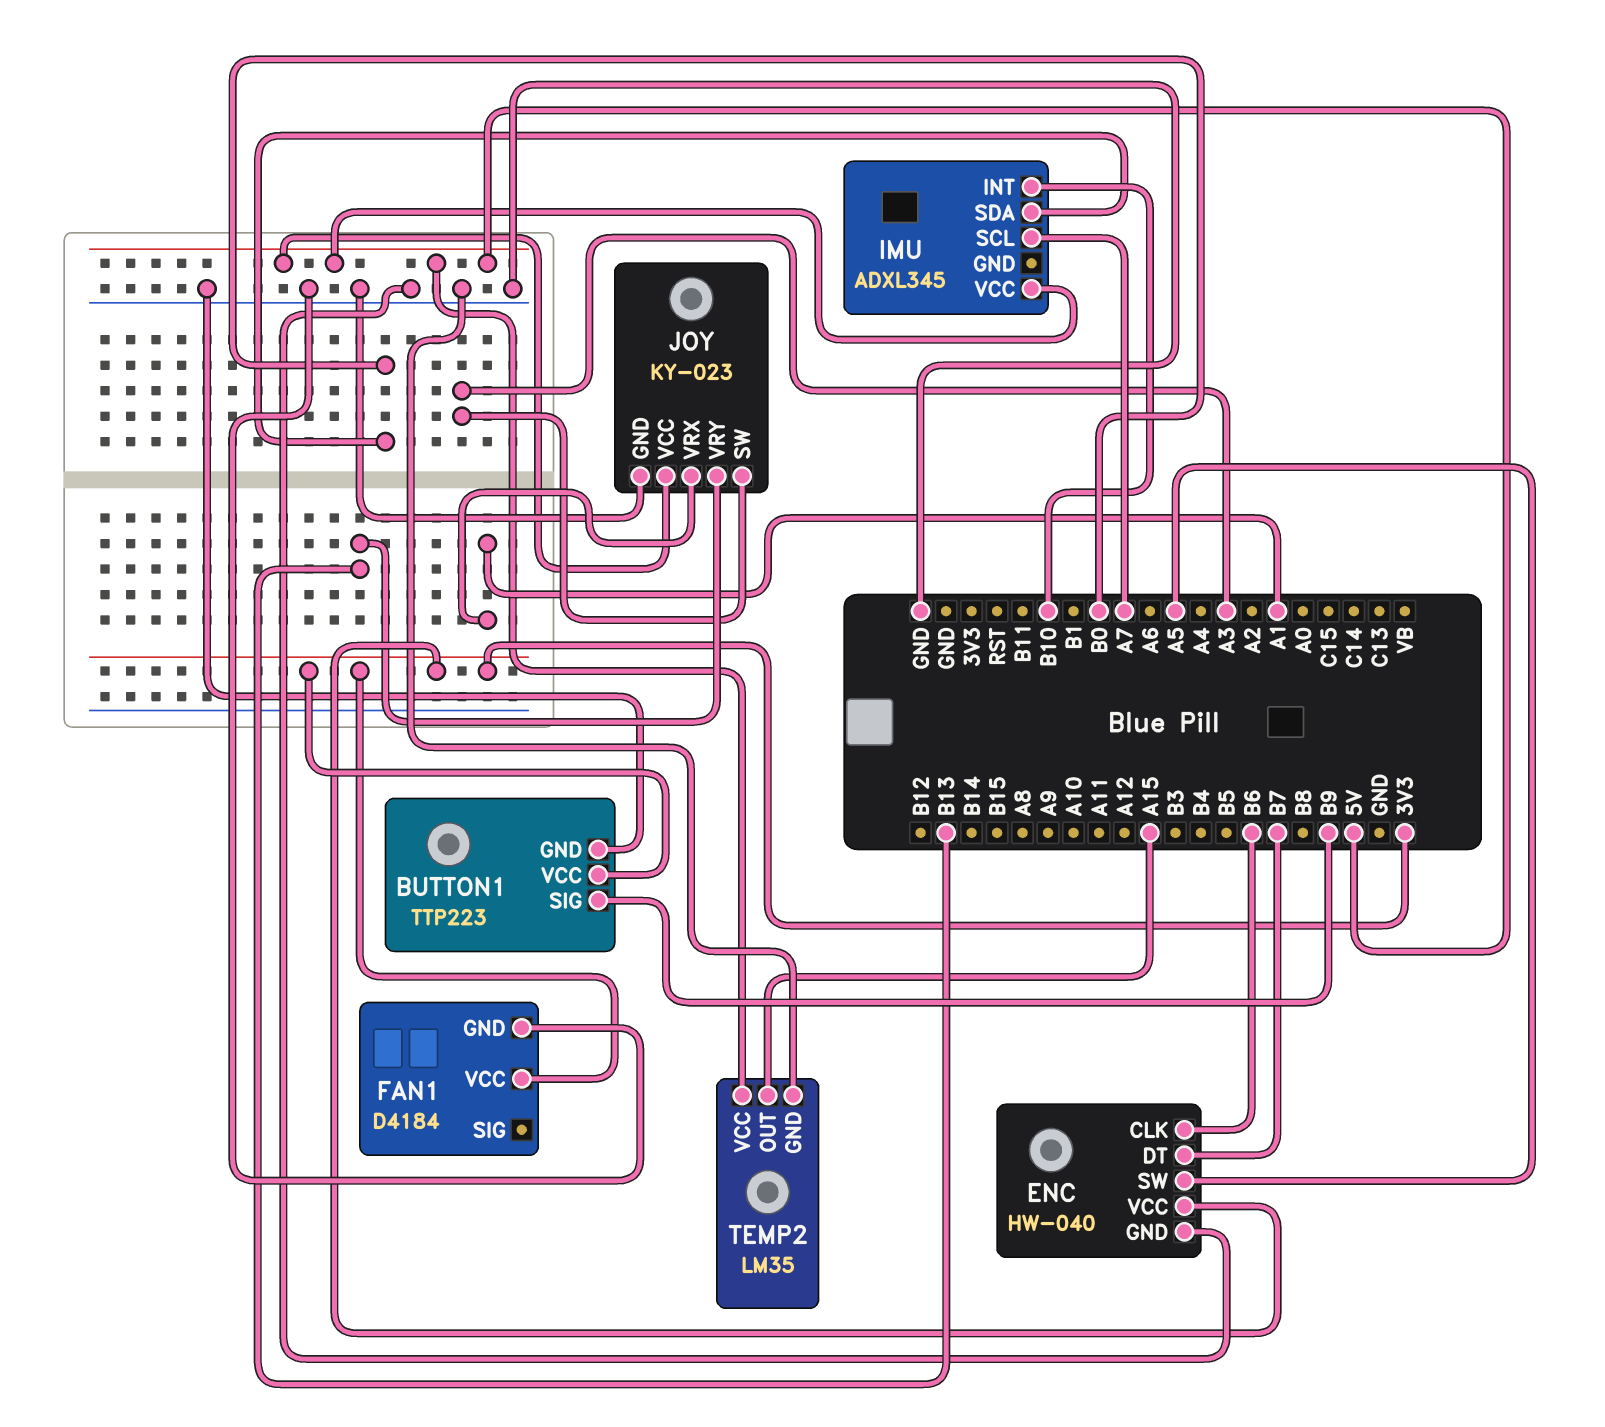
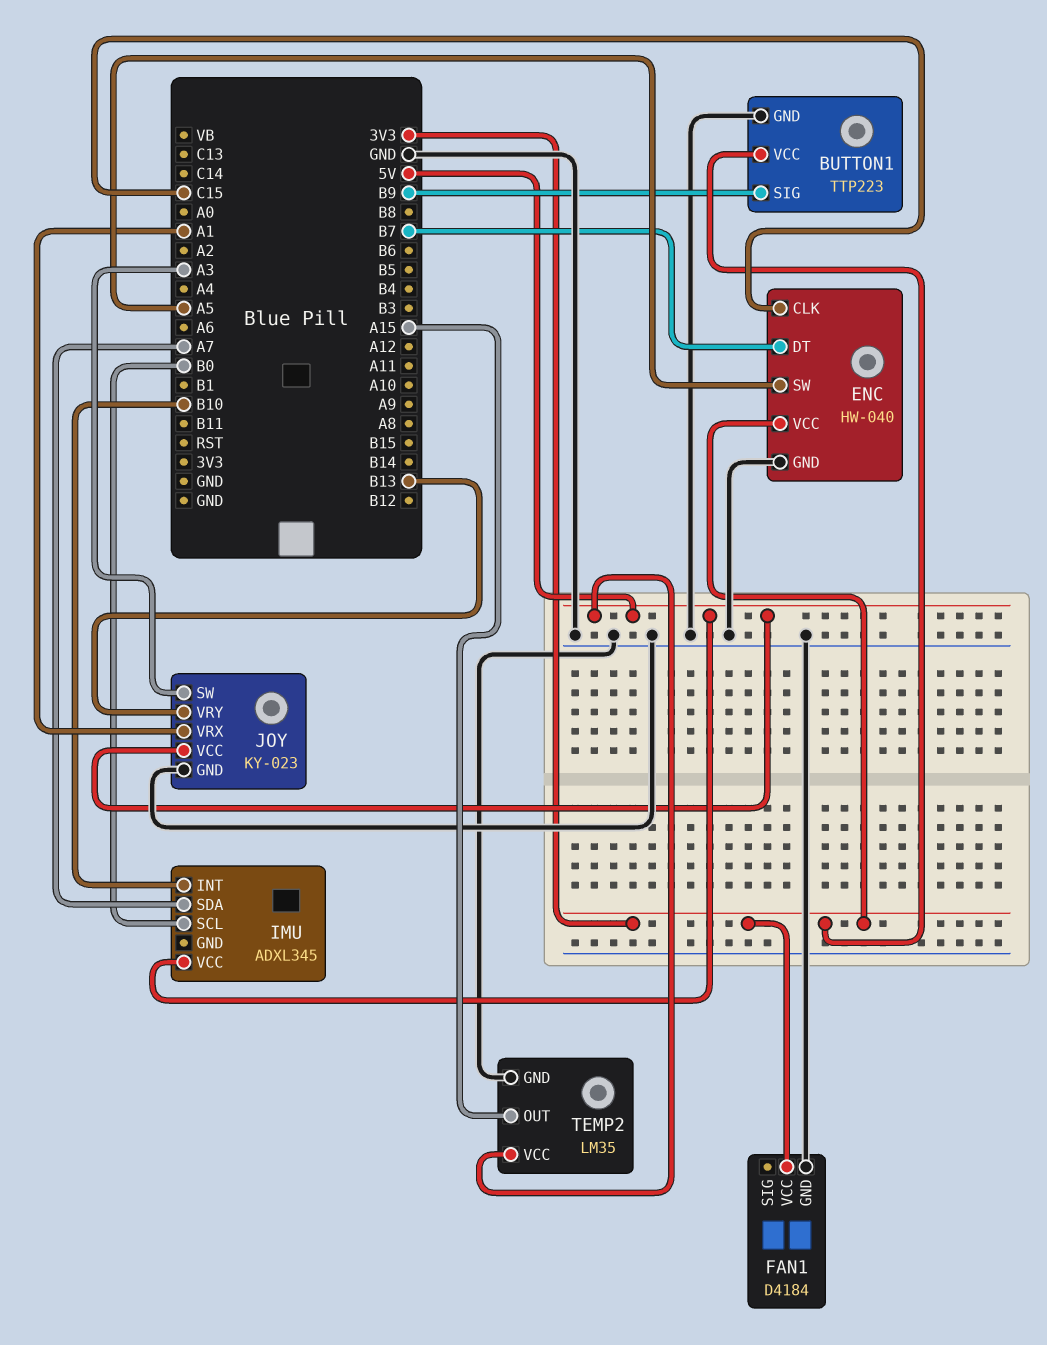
ENC pin CLK: B6 -> C15
IMU pin SCL: A7 -> B0
IMU pin SDA: B0 -> A7

